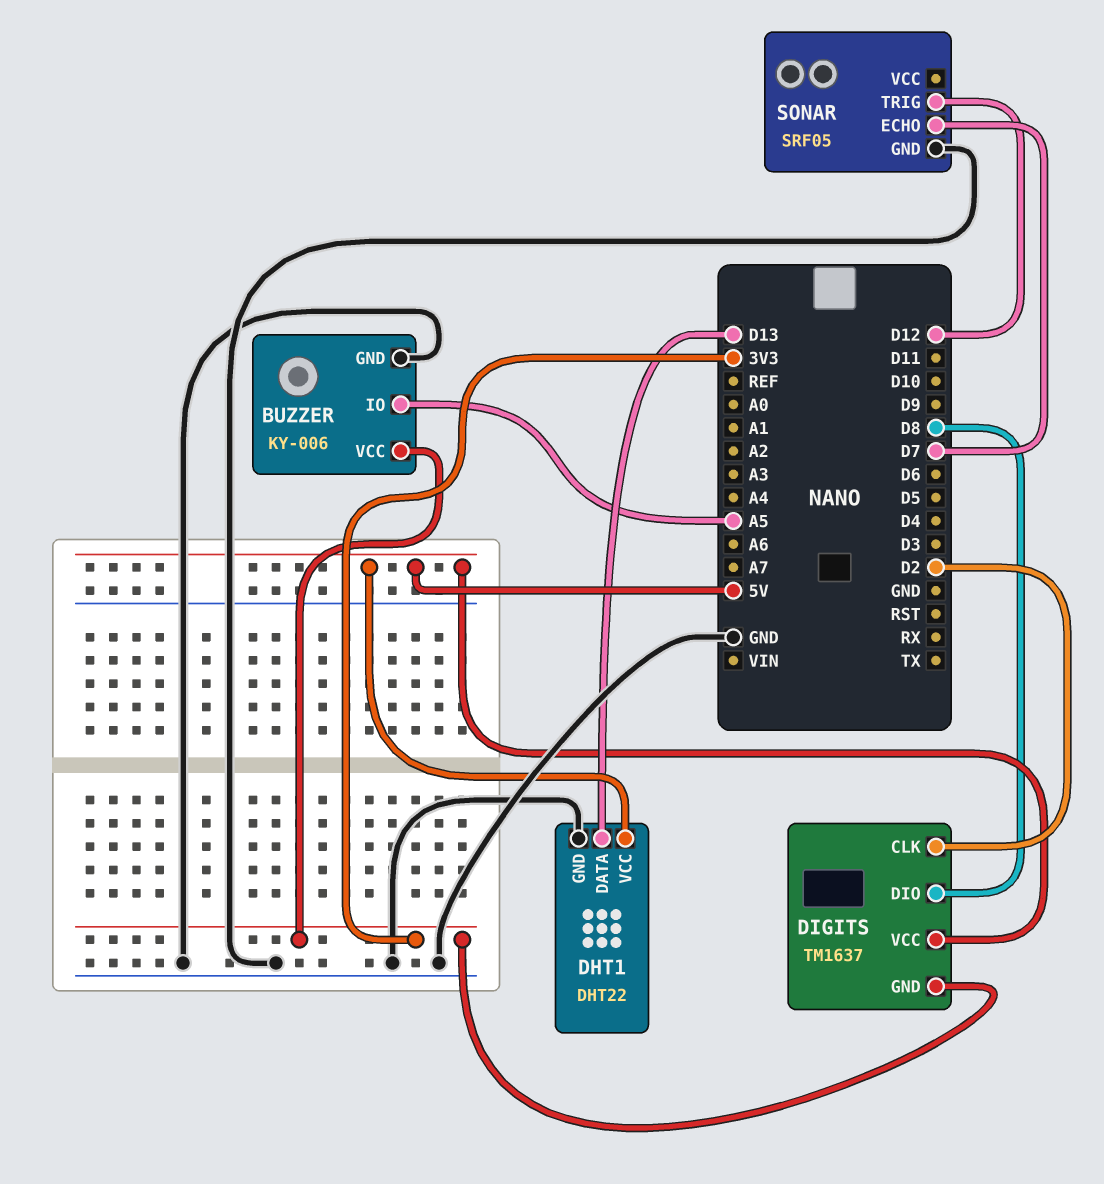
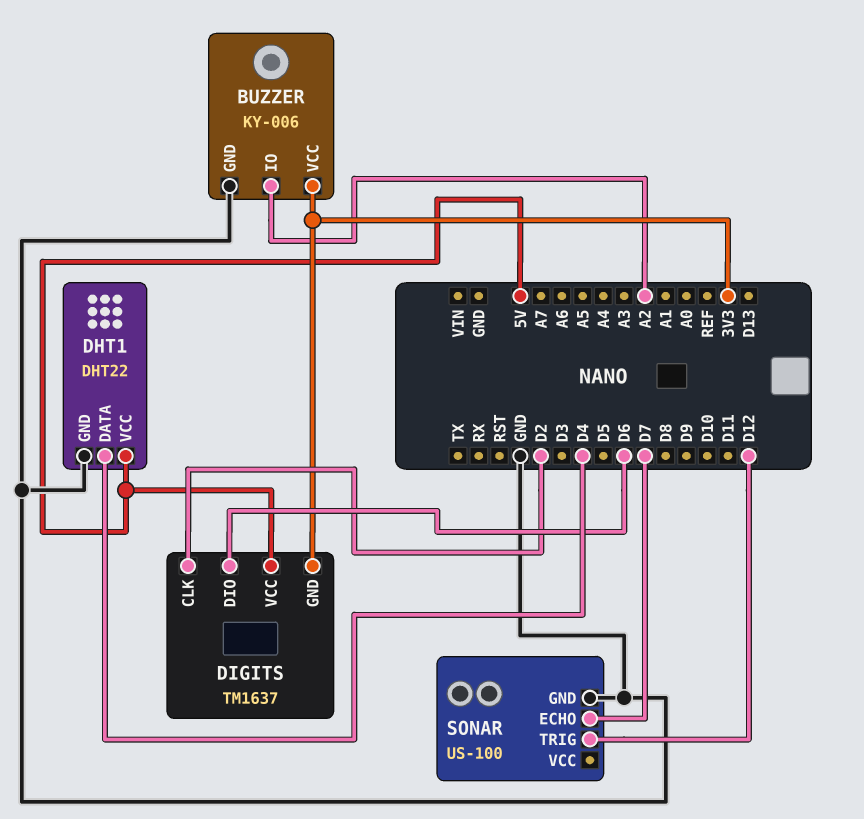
BUZZER pin IO: A5 -> A2
DHT1 pin DATA: D13 -> D4
DIGITS pin DIO: D8 -> D6
SONAR: SRF05 -> US-100

